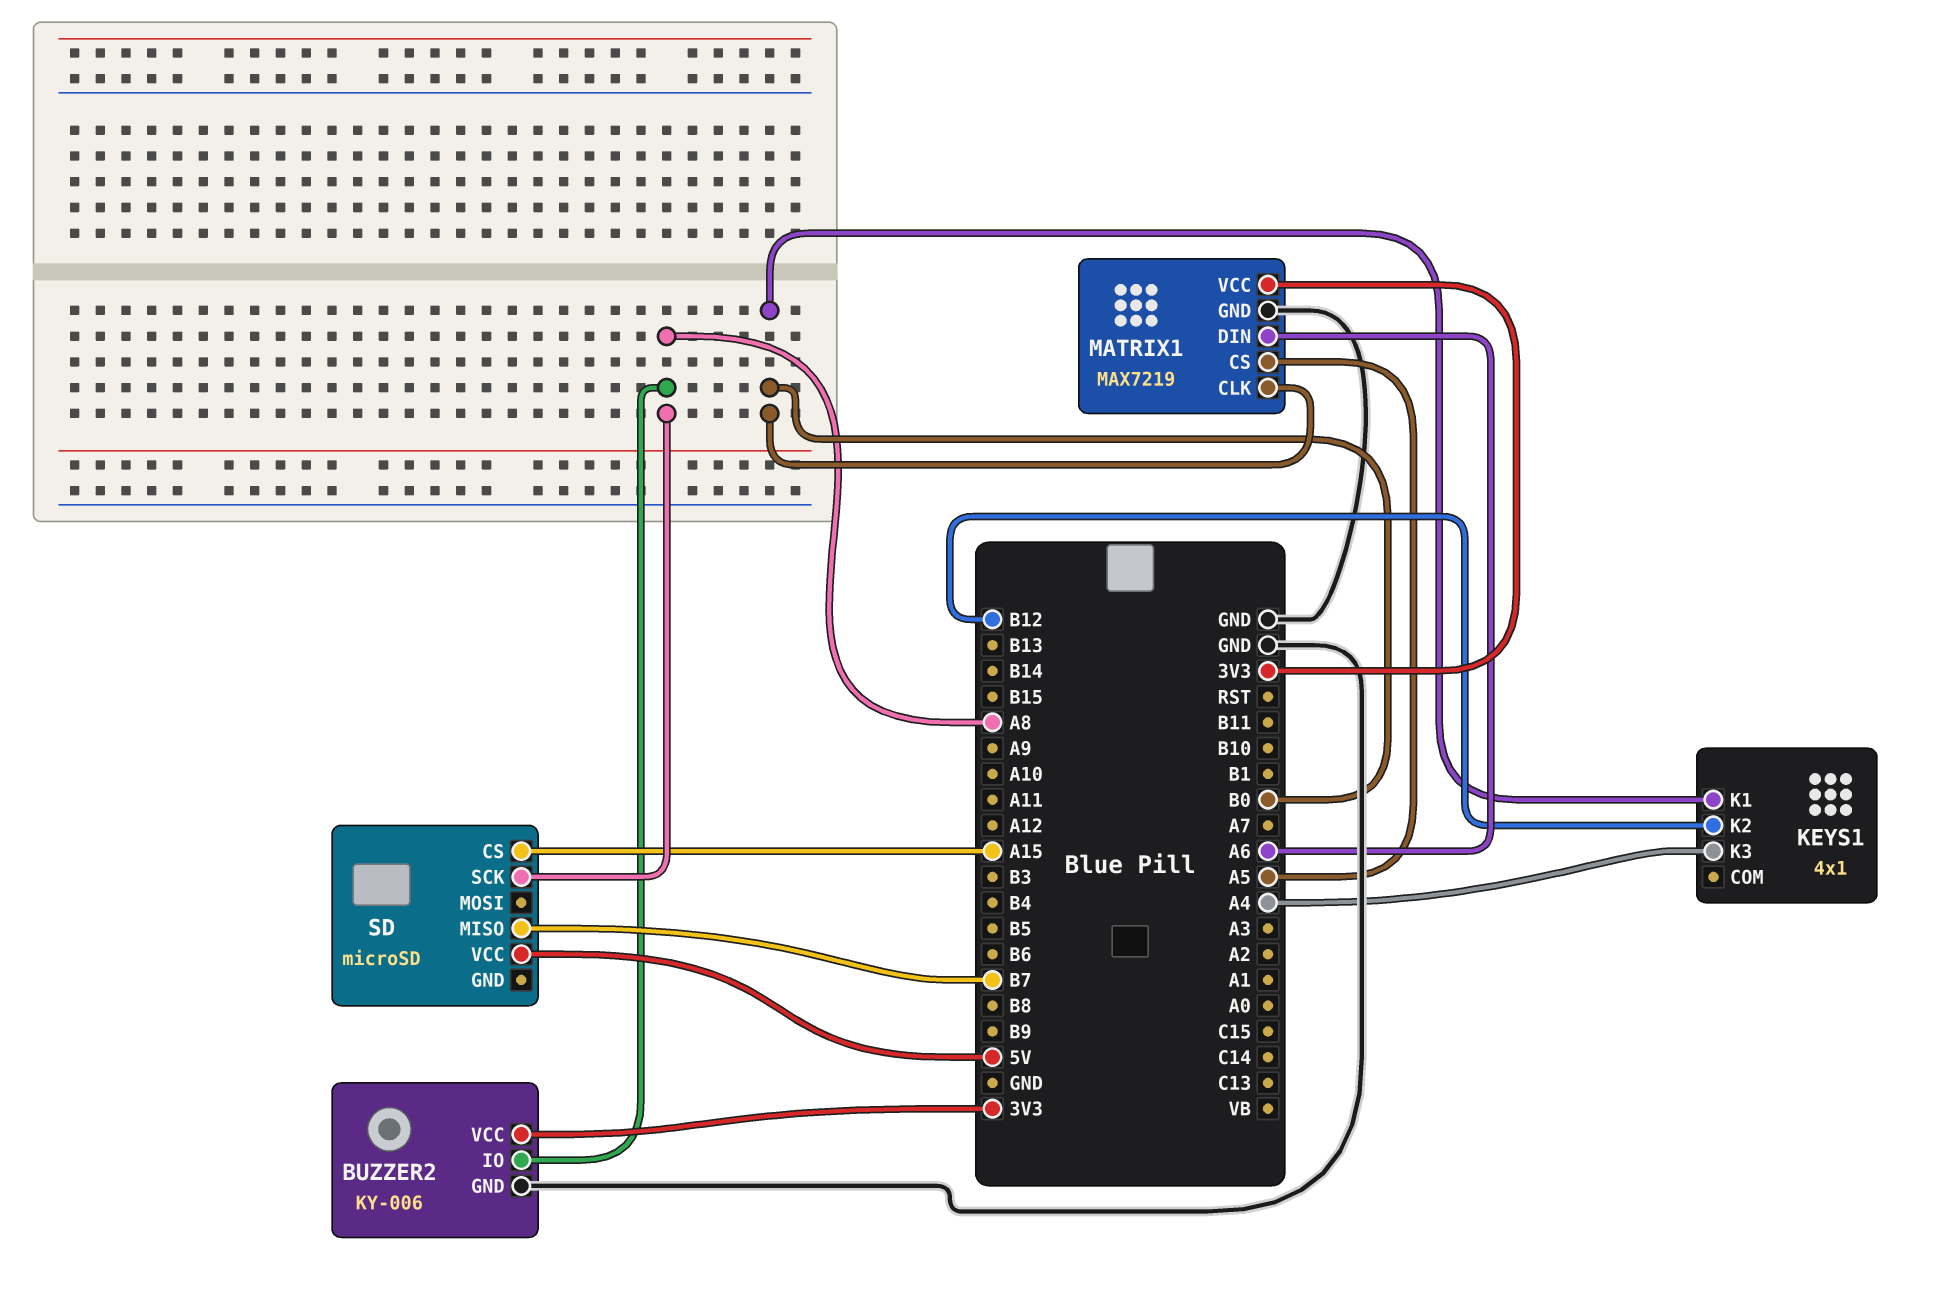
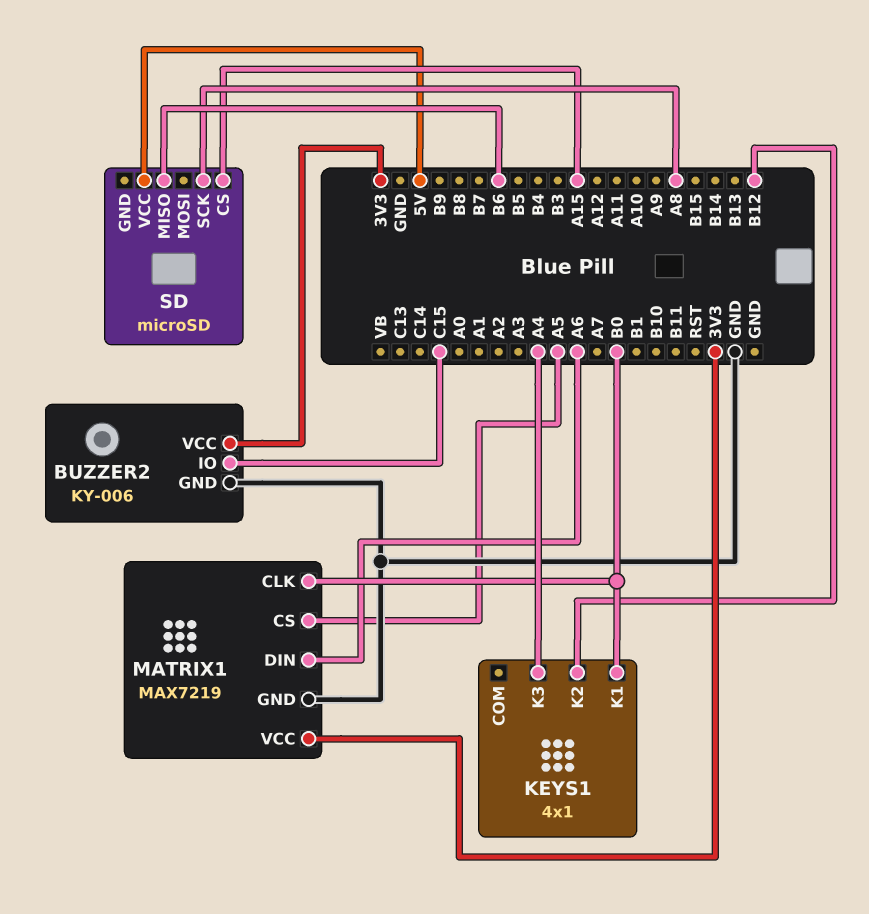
BUZZER2 pin IO: A8 -> C15
SD pin MISO: B7 -> B6

